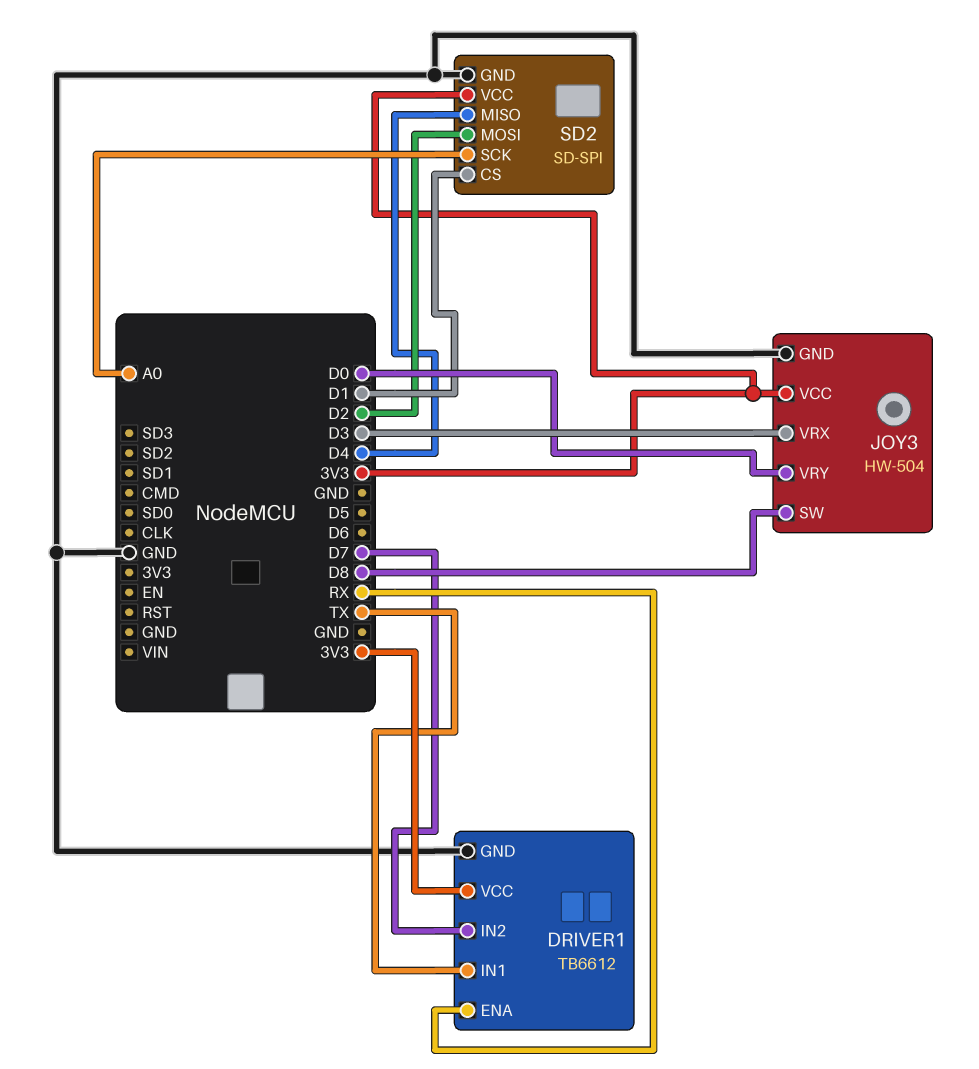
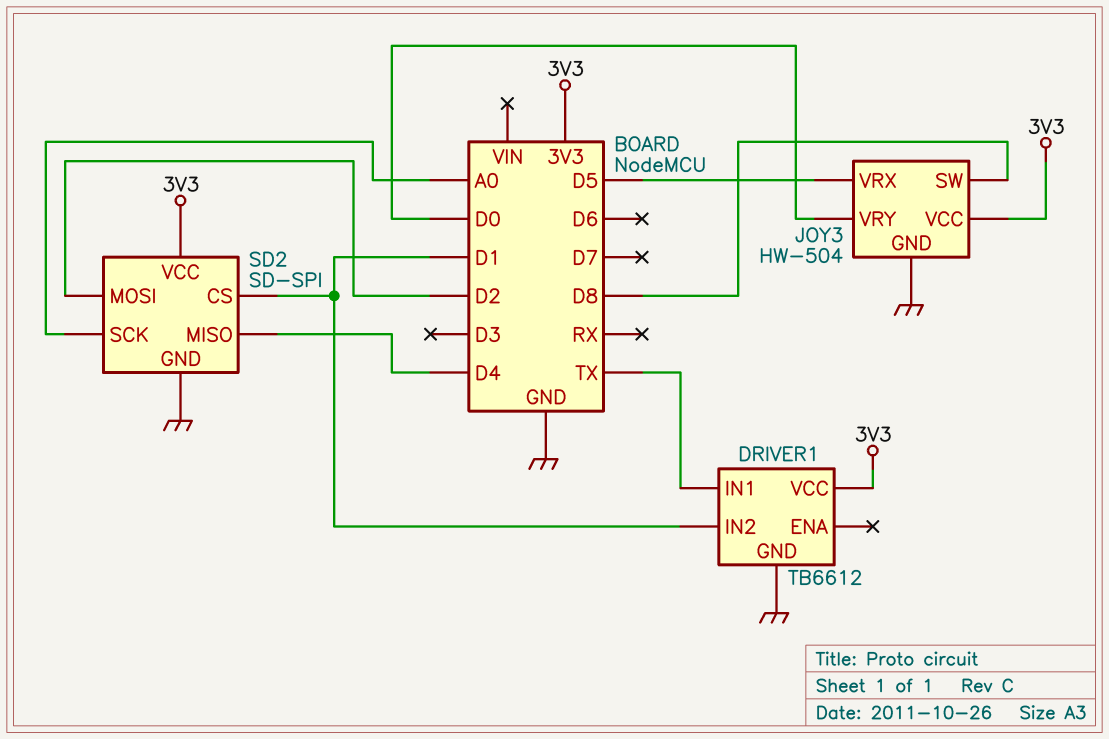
DRIVER1 pin ENA: RX -> none
DRIVER1 pin IN2: D7 -> D1
JOY3 pin VRX: D3 -> D5

